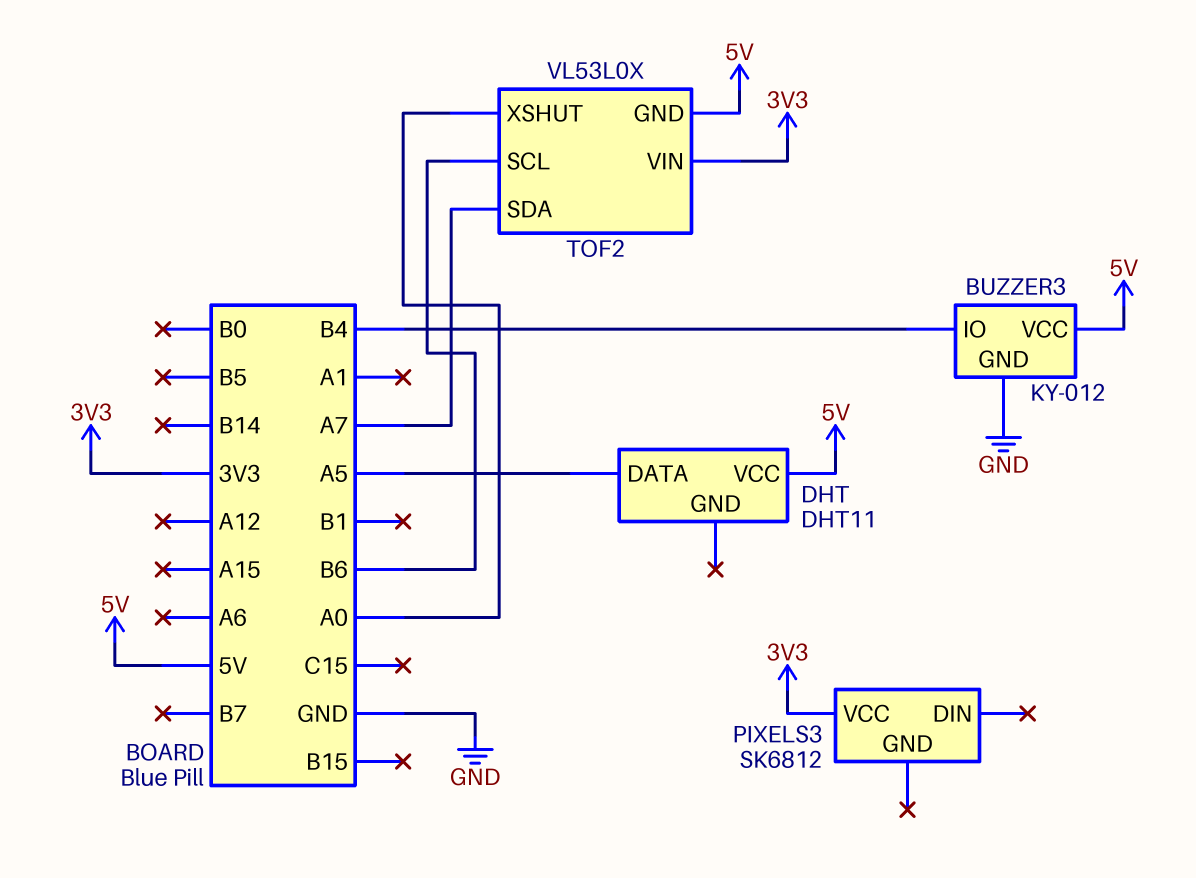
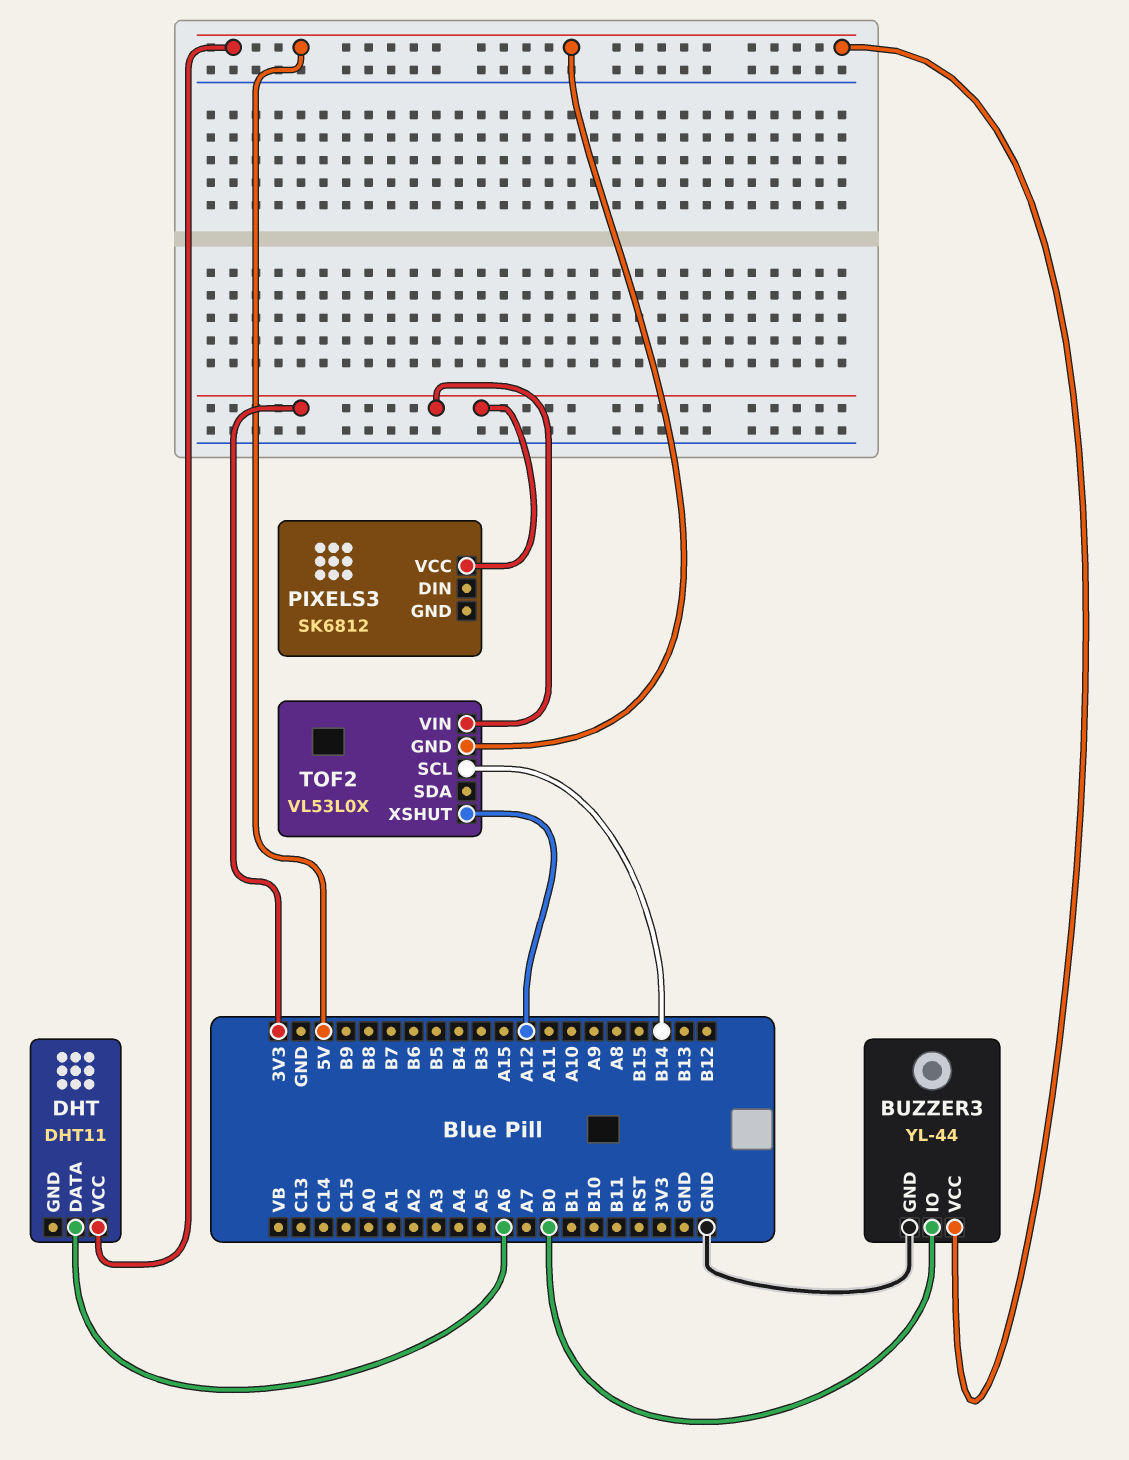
BUZZER3: KY-012 -> YL-44
BUZZER3 pin IO: B4 -> B0
DHT pin DATA: A5 -> A6
TOF2 pin SCL: B6 -> B14
TOF2 pin SDA: A7 -> none
TOF2 pin XSHUT: A0 -> A12

